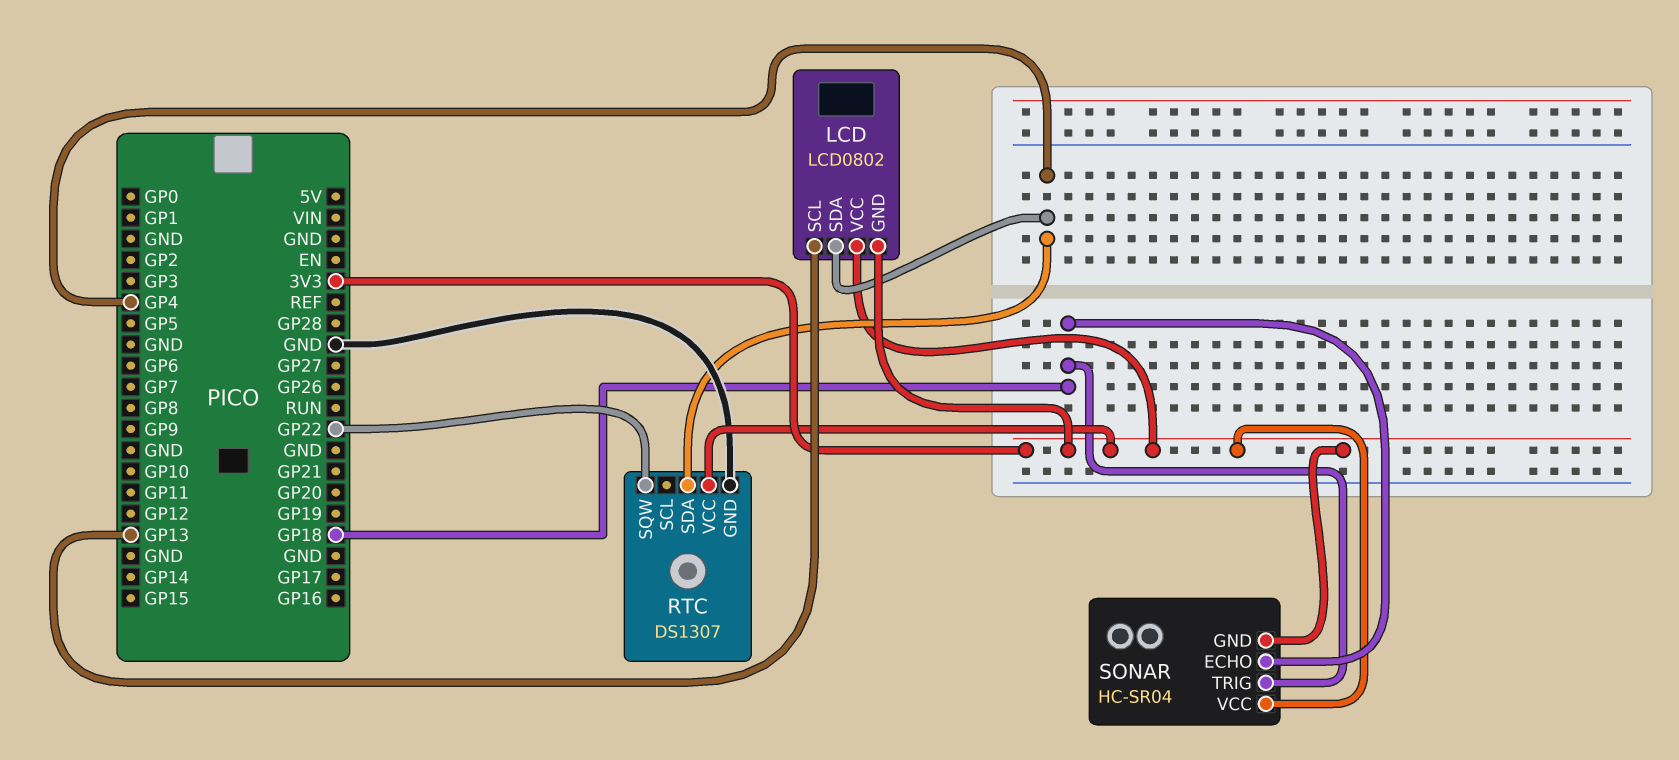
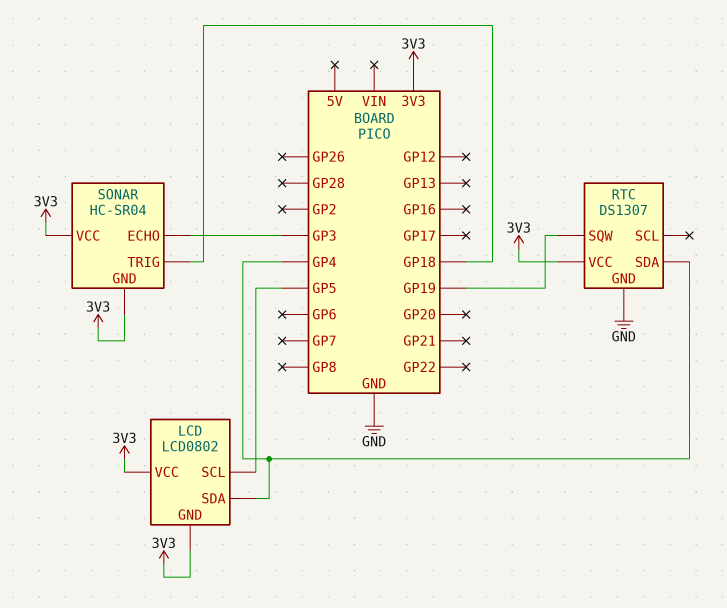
LCD pin SCL: GP13 -> GP5
RTC pin SQW: GP22 -> GP19
SONAR pin ECHO: GP18 -> GP3

